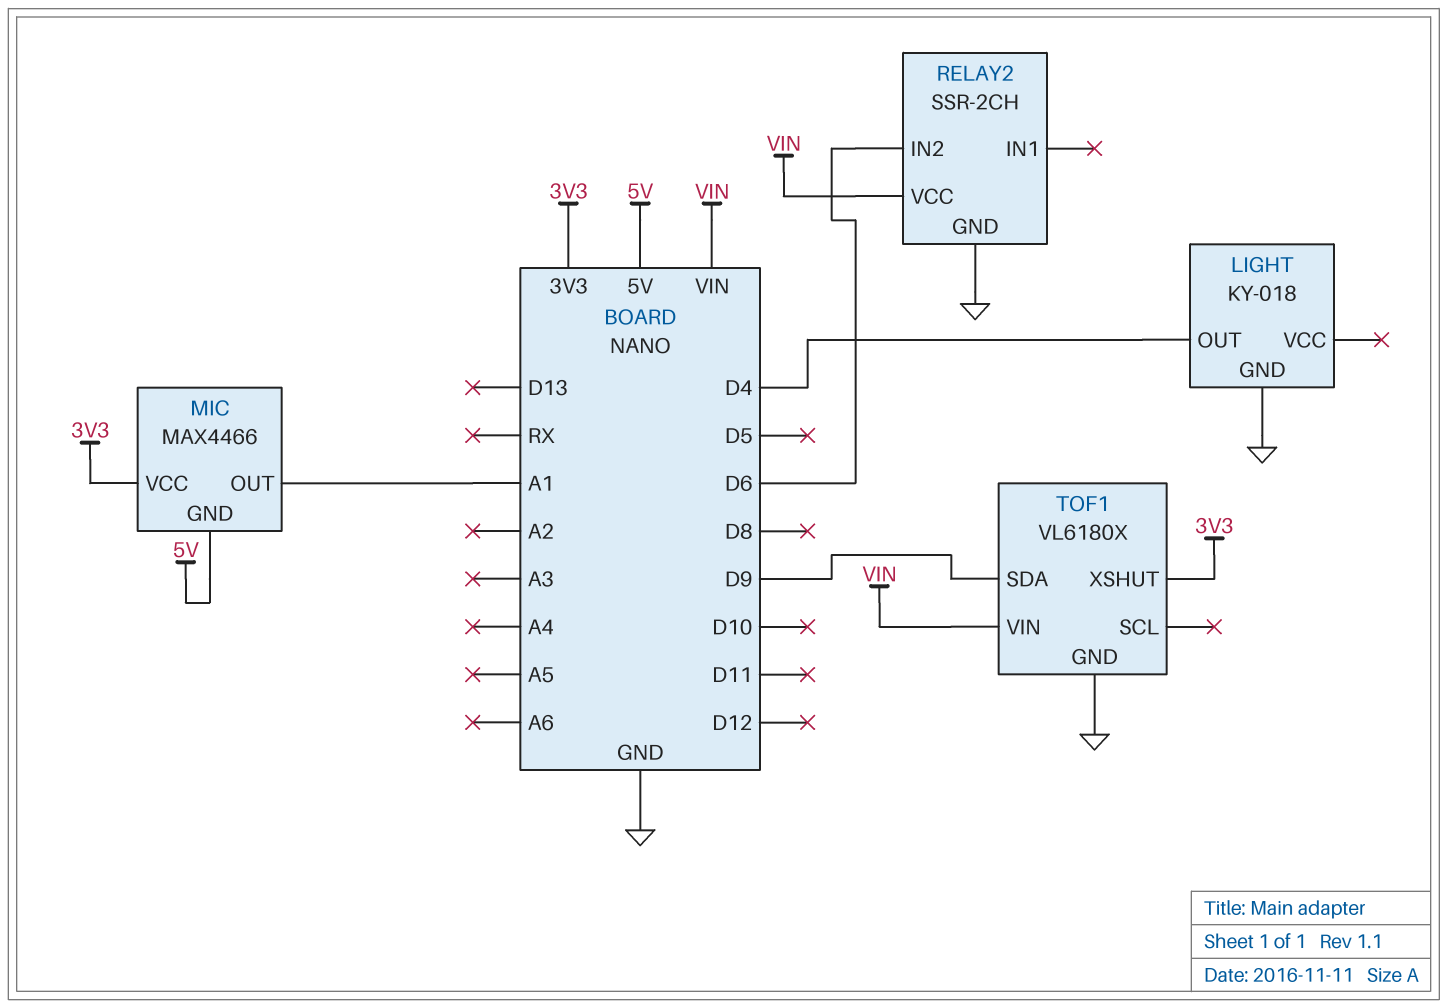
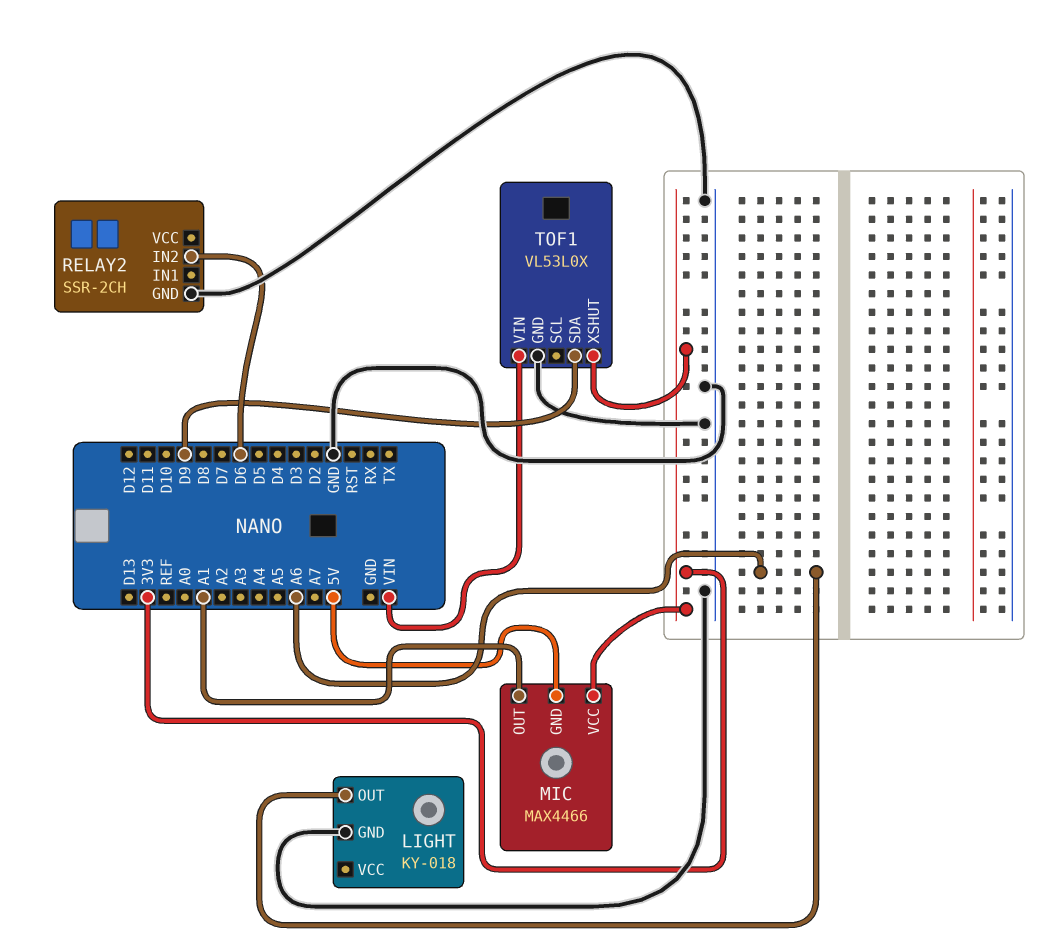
LIGHT pin OUT: D4 -> A6
RELAY2 pin VCC: VIN -> none
TOF1: VL6180X -> VL53L0X

